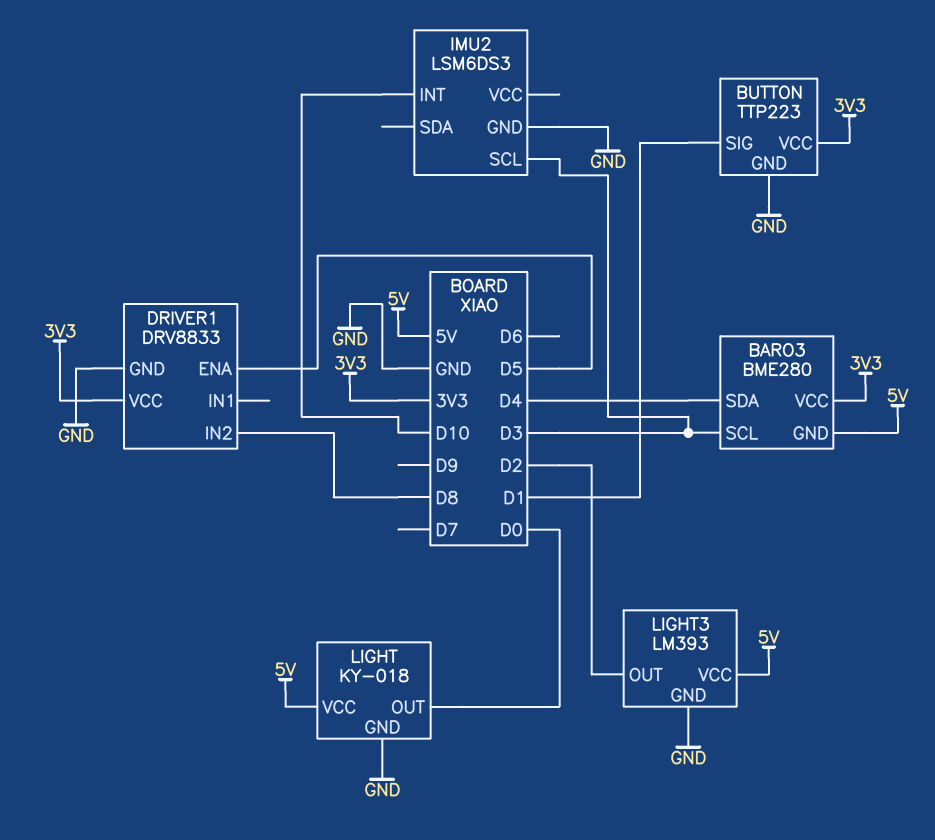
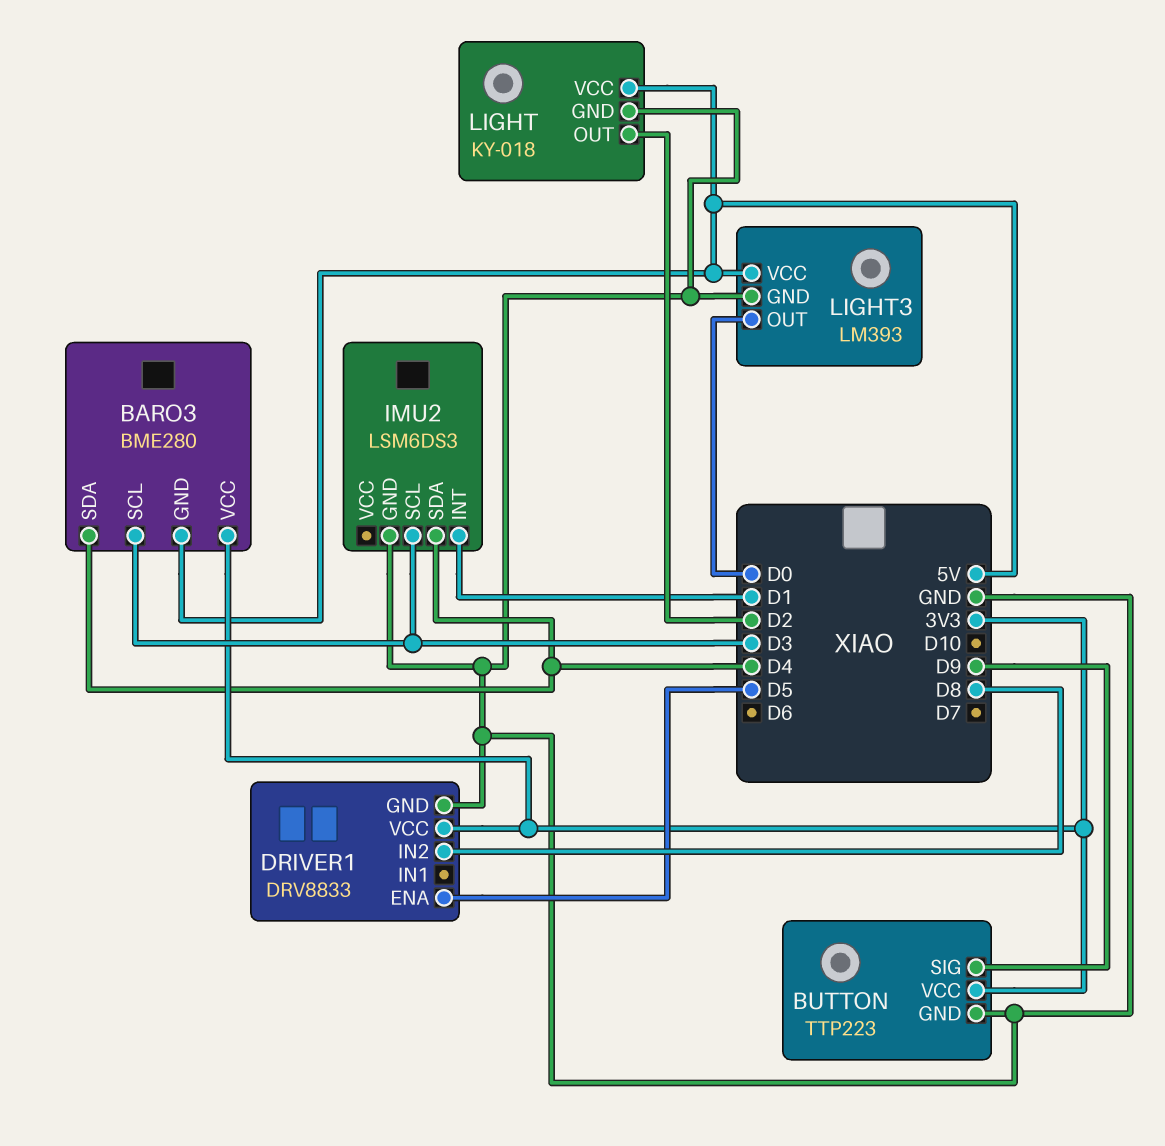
BUTTON pin SIG: D1 -> D9
IMU2 pin INT: D10 -> D1
IMU2 pin SDA: none -> D4
LIGHT pin OUT: D0 -> D2
LIGHT3 pin OUT: D2 -> D0

